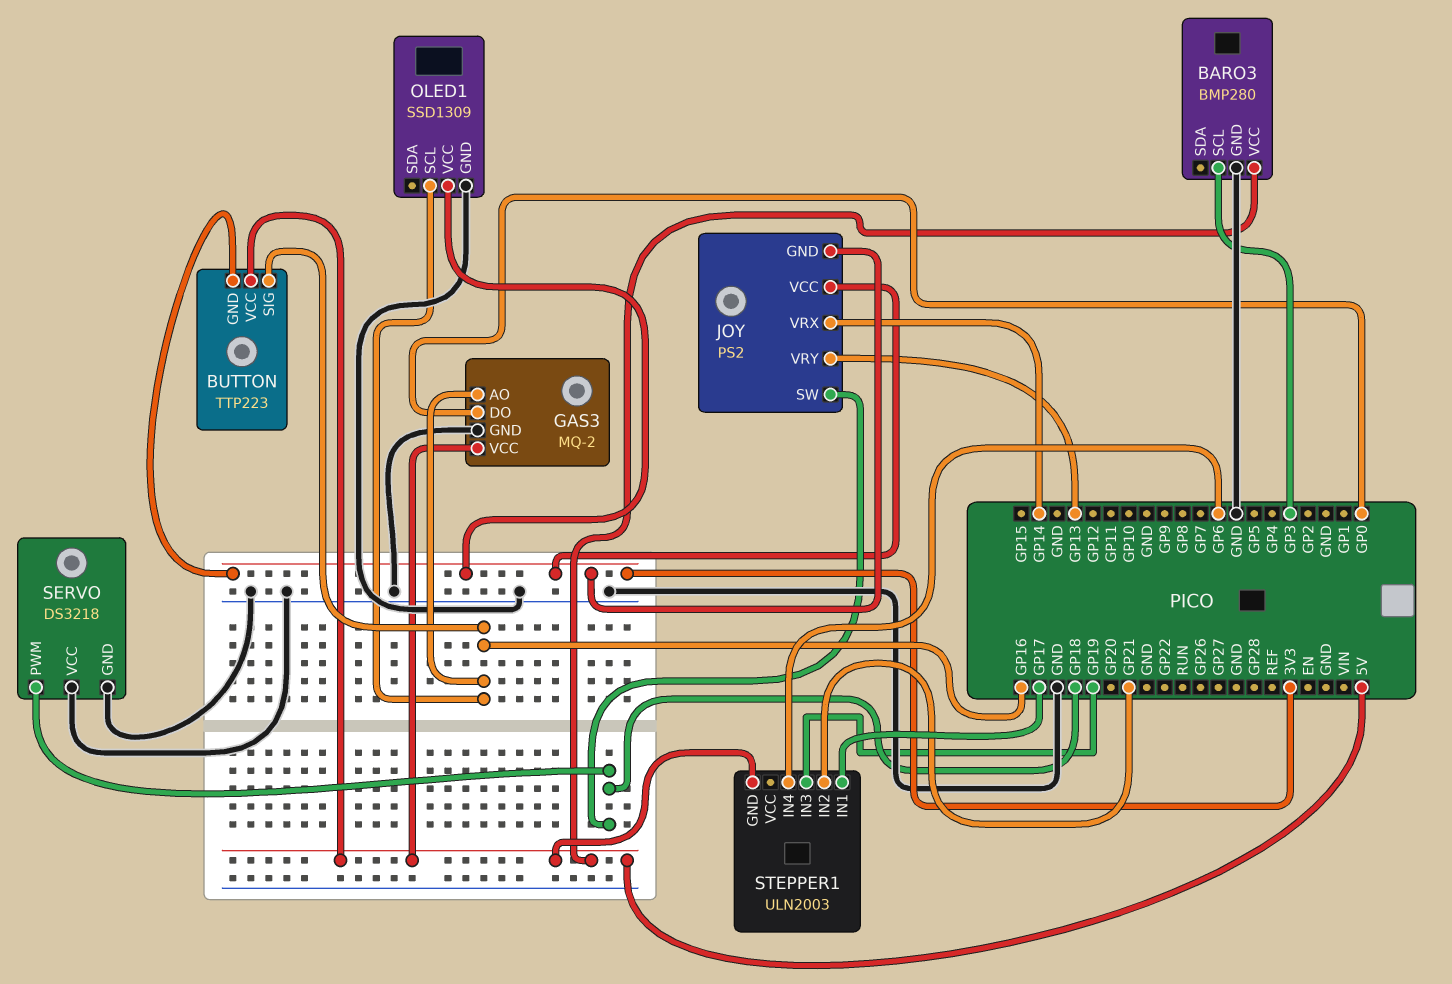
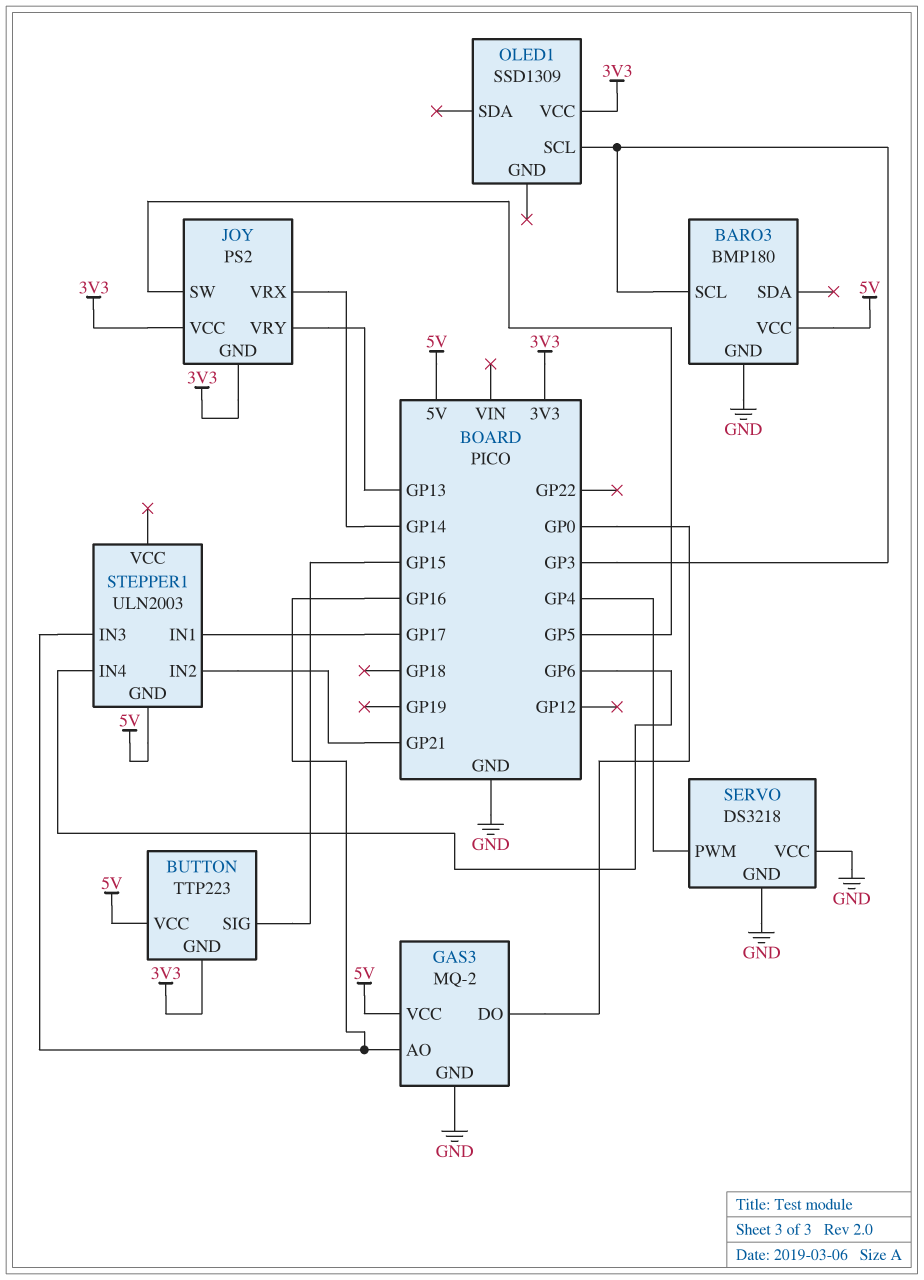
BARO3: BMP280 -> BMP180
BUTTON pin SIG: GP16 -> GP15
JOY pin SW: GP18 -> GP5
OLED1 pin GND: GND -> none
OLED1 pin SCL: GP16 -> GP3
SERVO pin PWM: GP18 -> GP4
STEPPER1 pin IN3: GP19 -> GP16

